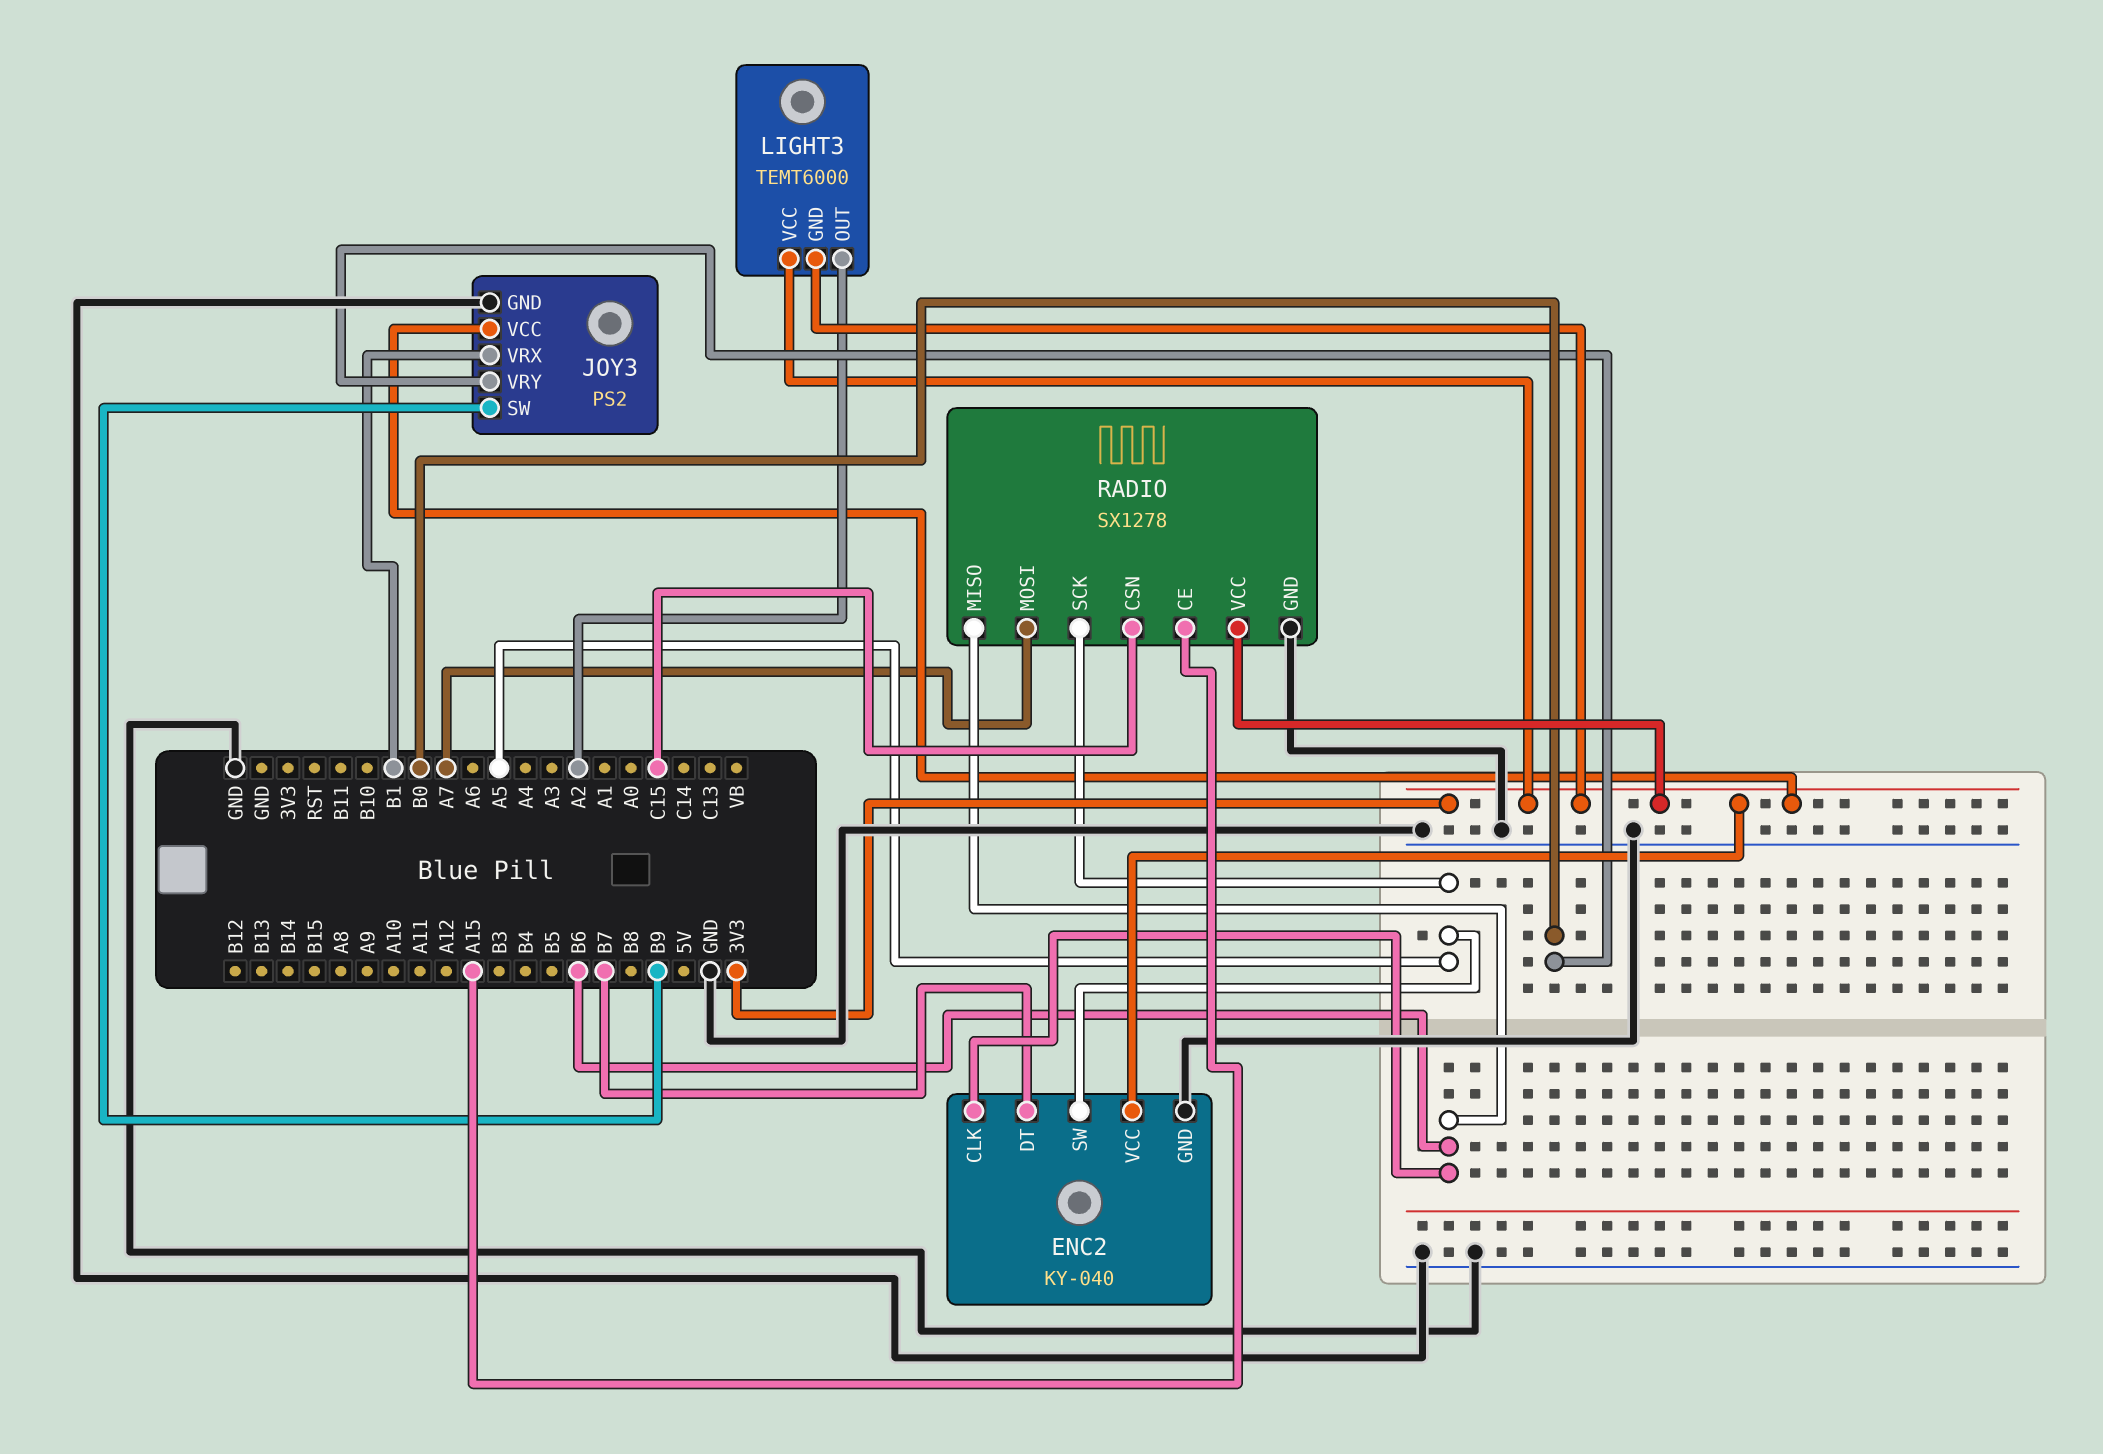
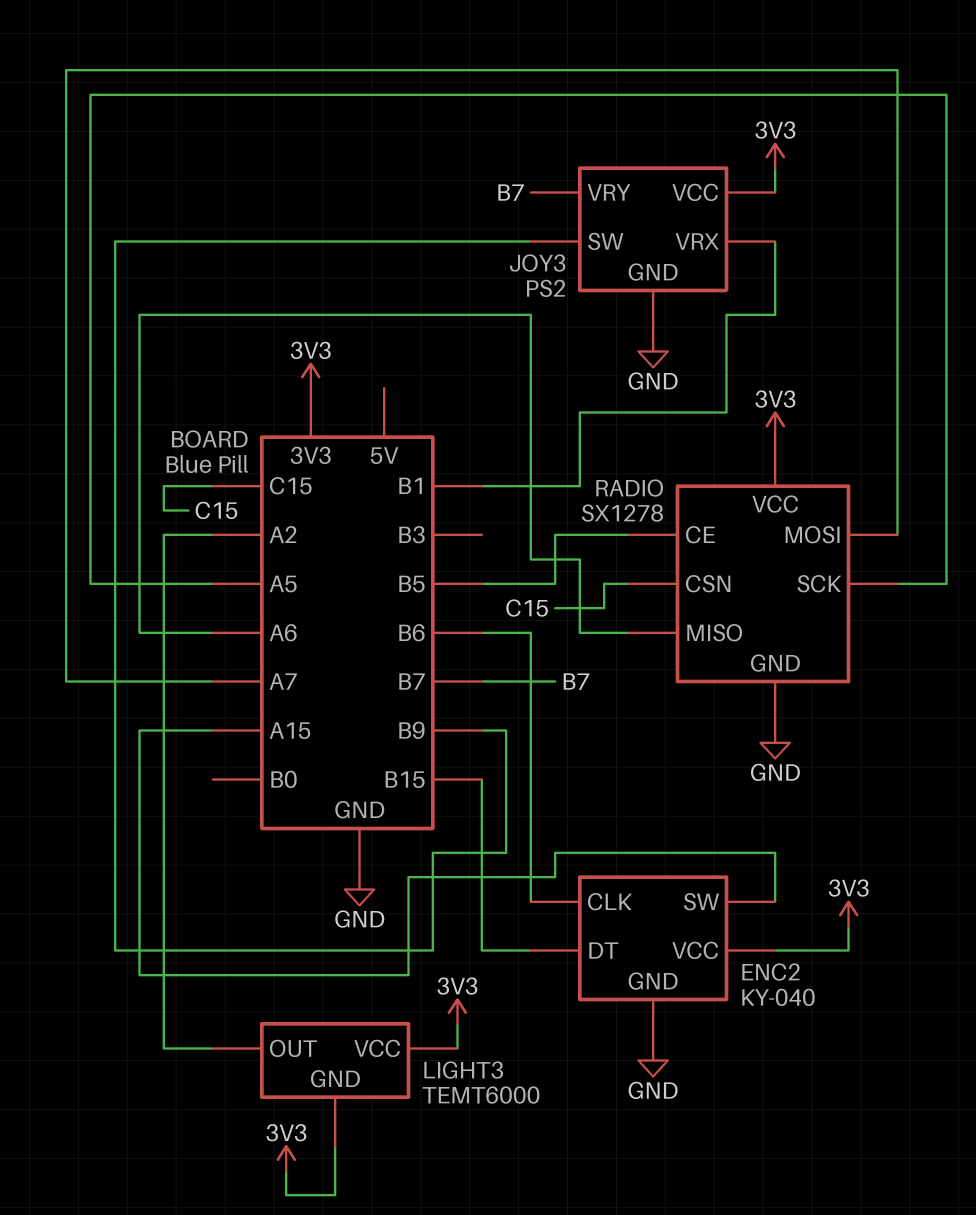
ENC2 pin DT: B7 -> B15
ENC2 pin SW: A5 -> A15
JOY3 pin VRY: B0 -> B7
RADIO pin CE: A15 -> B5
RADIO pin MISO: B6 -> A6

